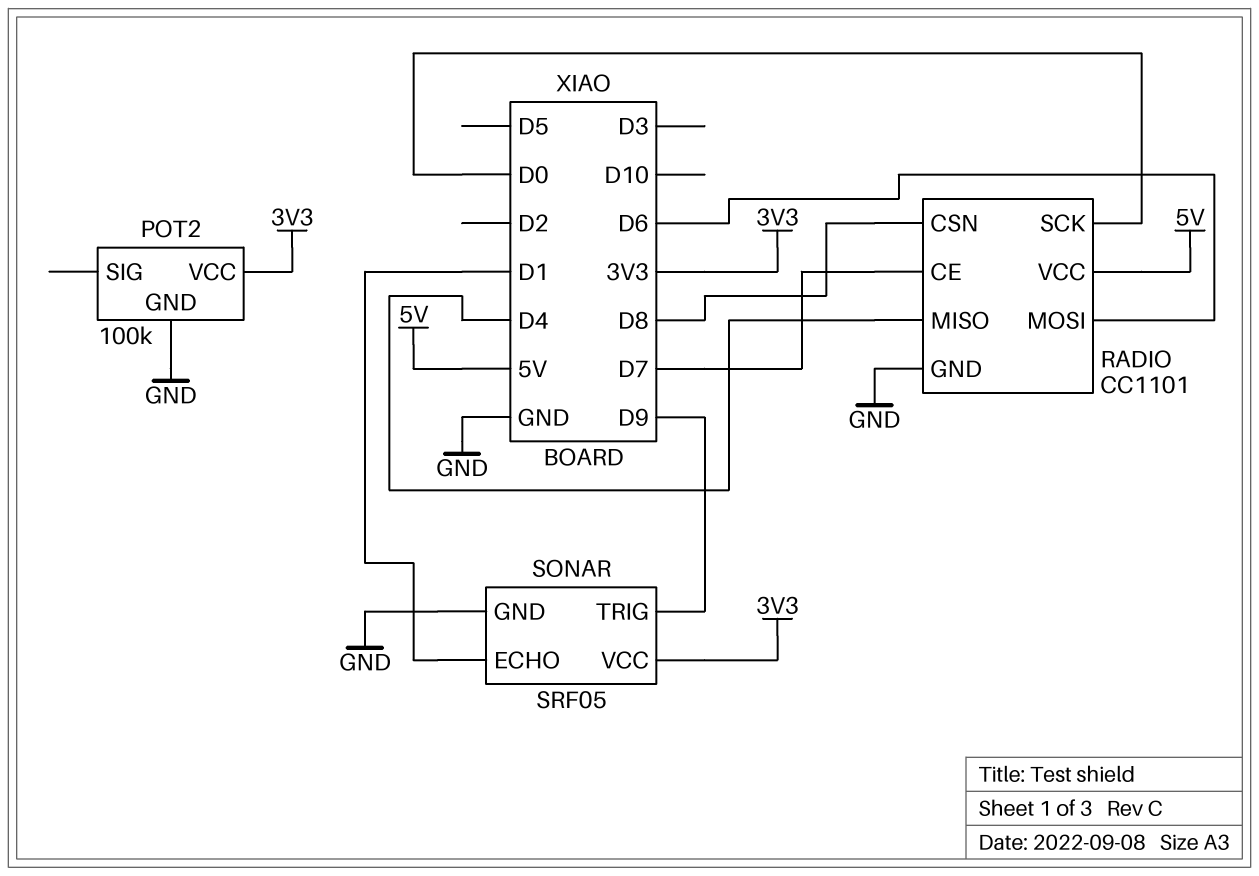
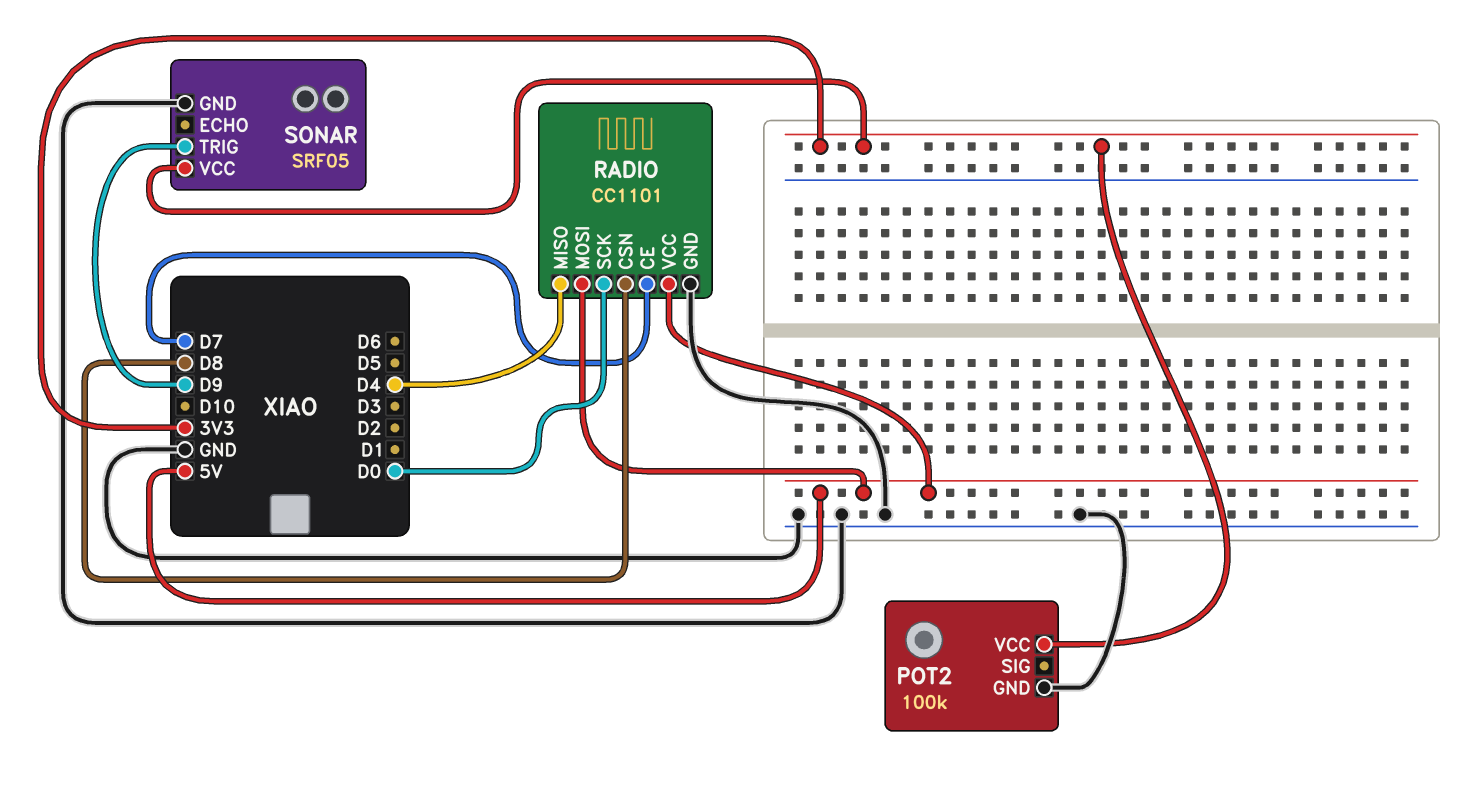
RADIO pin MOSI: D6 -> 5V
SONAR pin ECHO: D1 -> none

